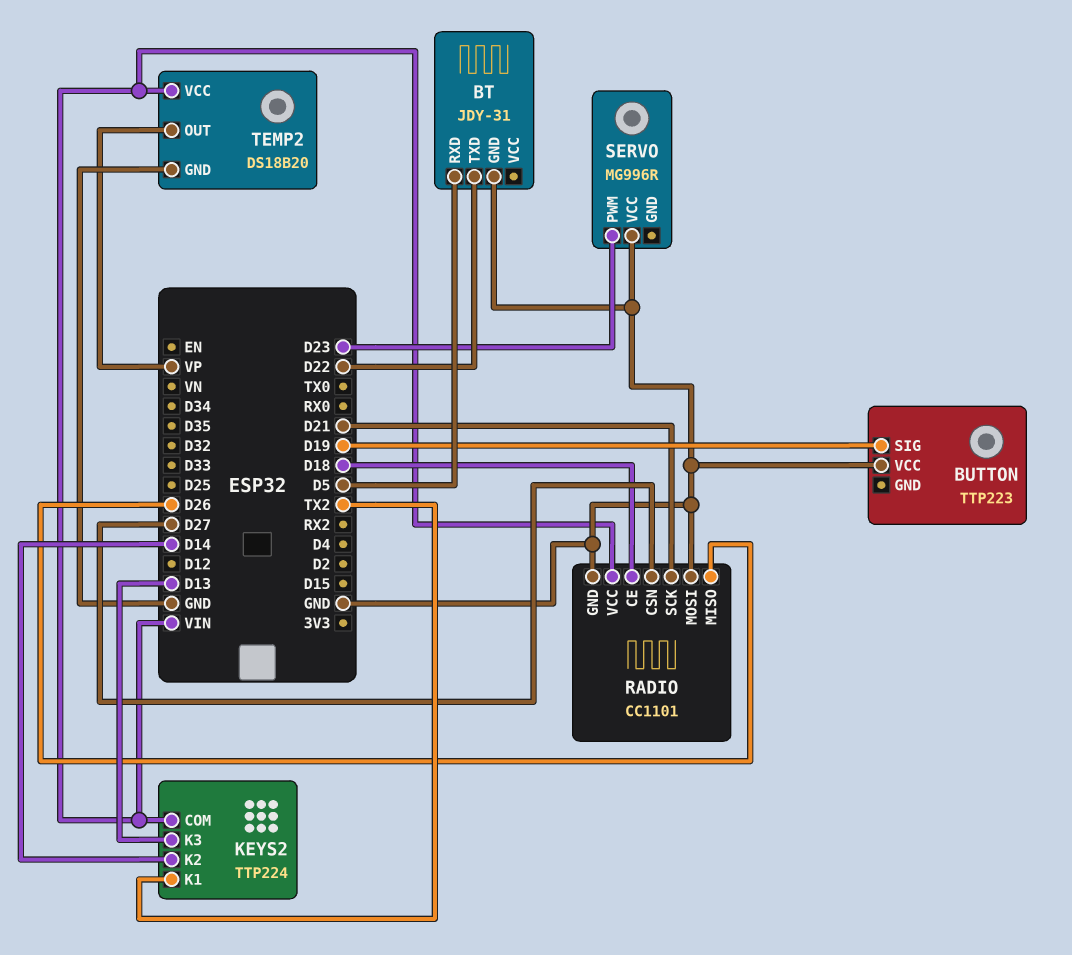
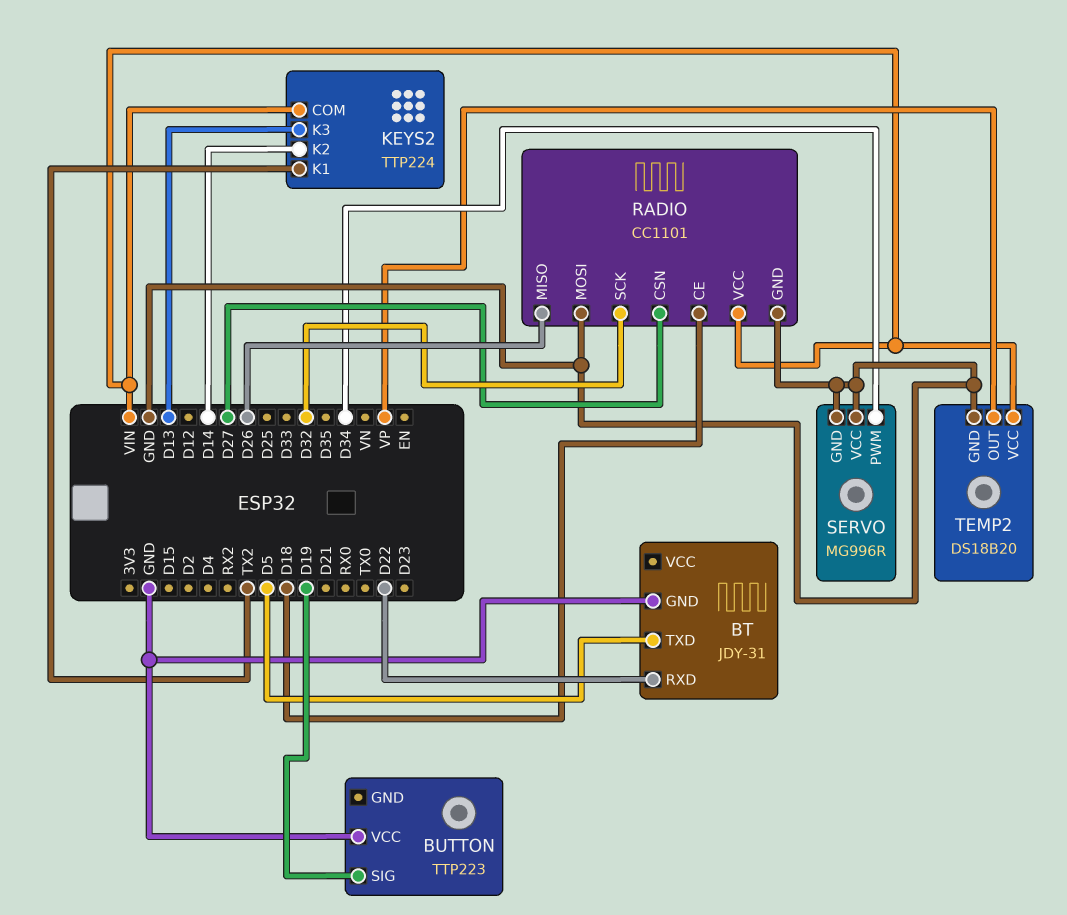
BT pin RXD: D5 -> D22
BT pin TXD: D22 -> D5
RADIO pin SCK: D21 -> D32
SERVO pin GND: none -> GND
SERVO pin PWM: D23 -> D34

